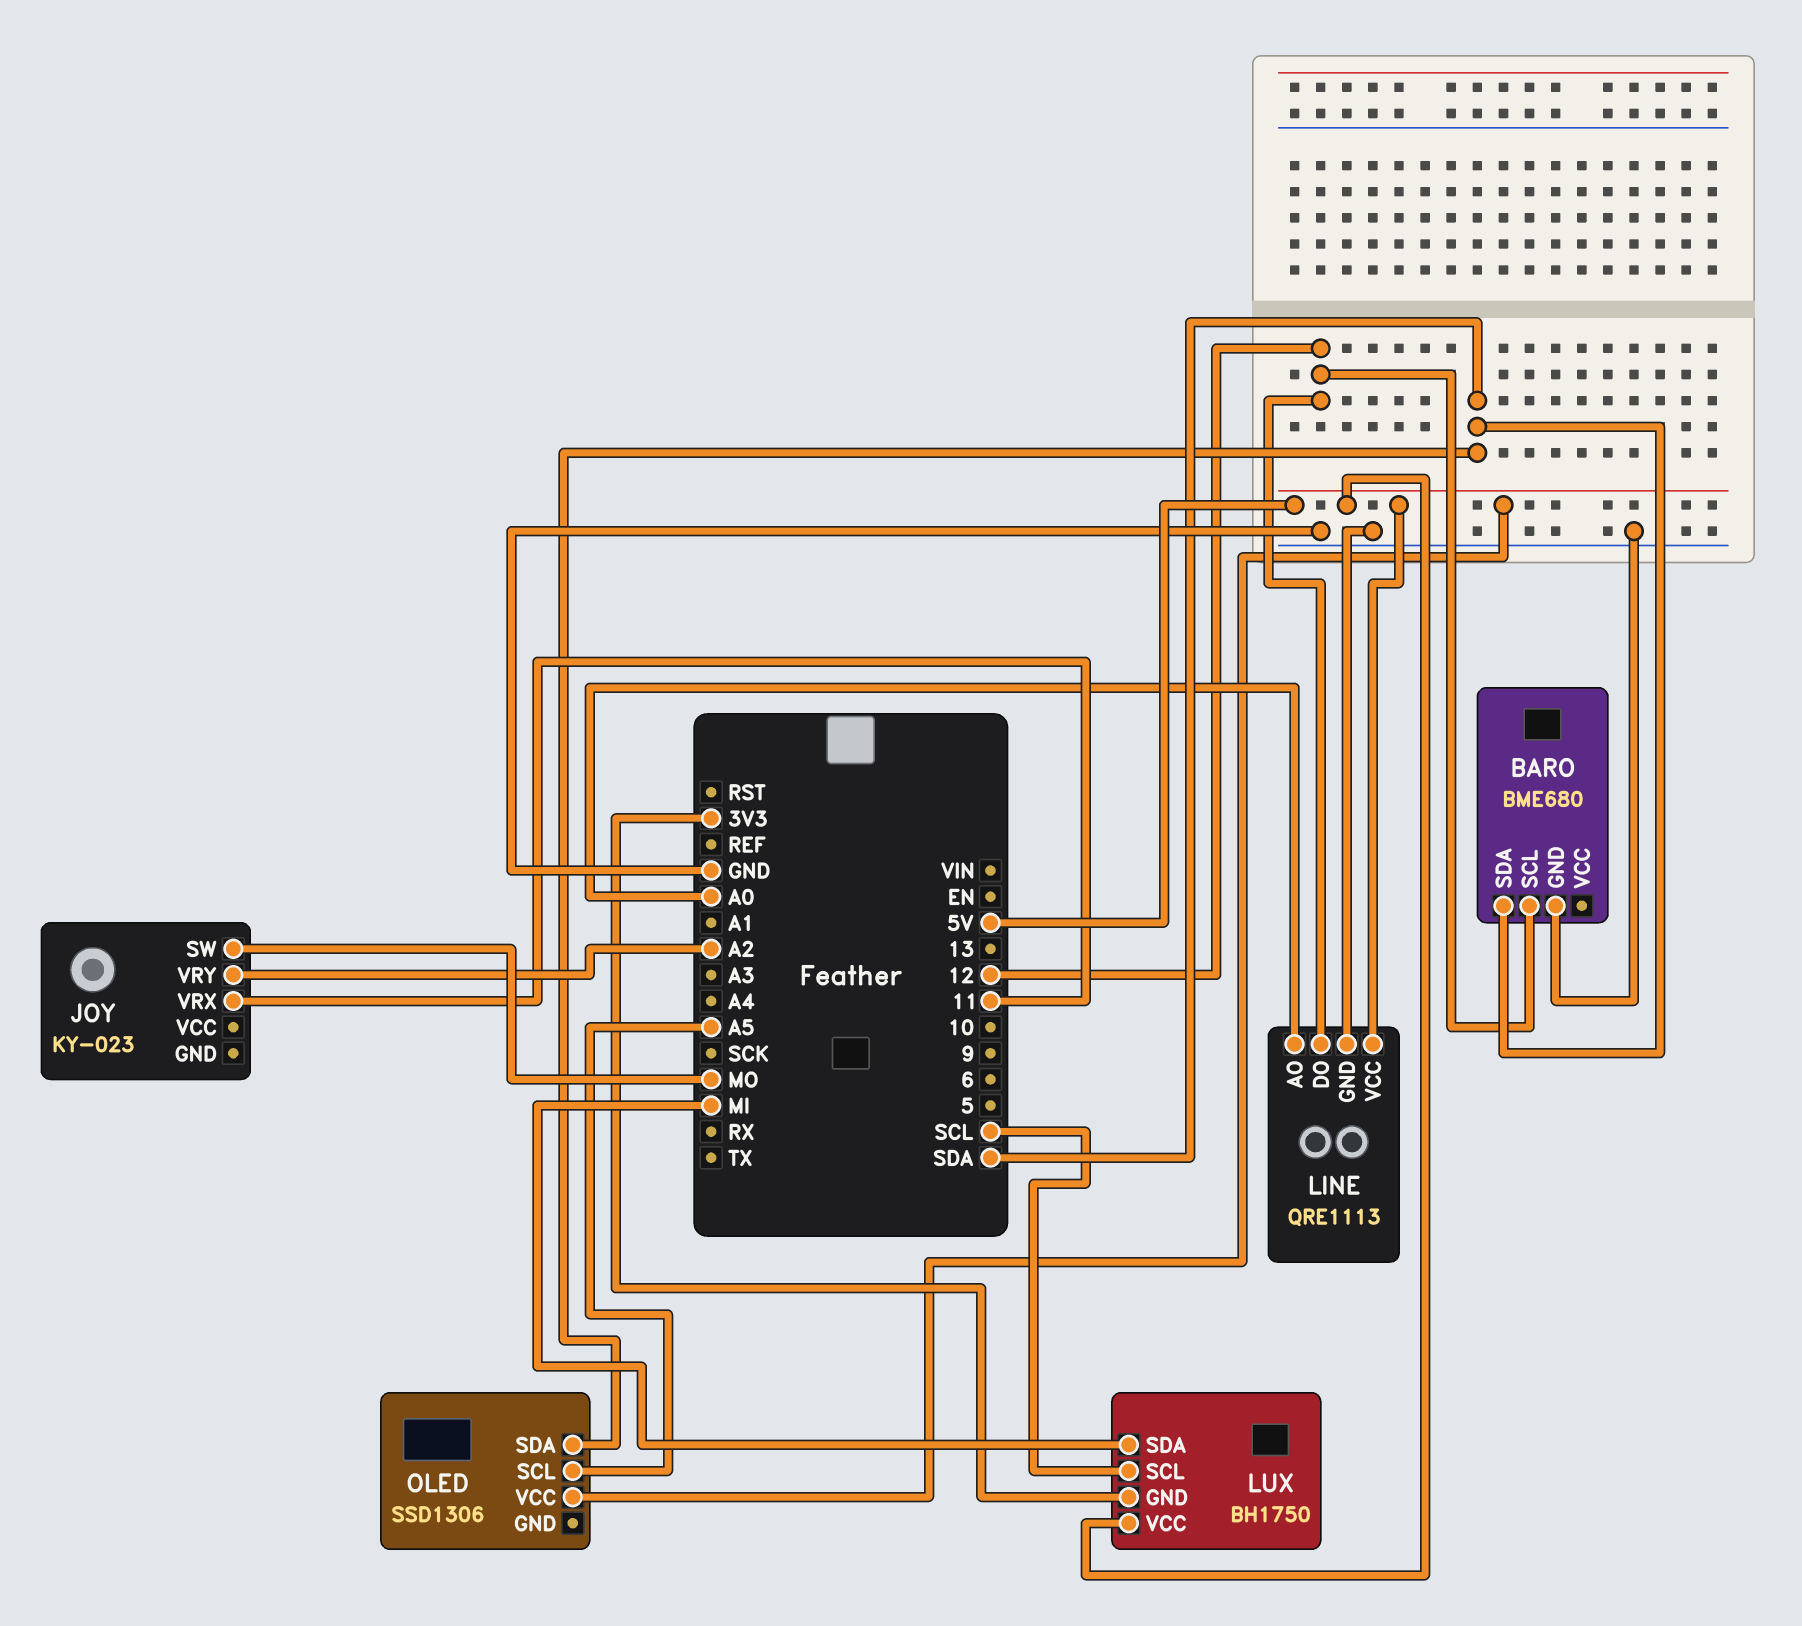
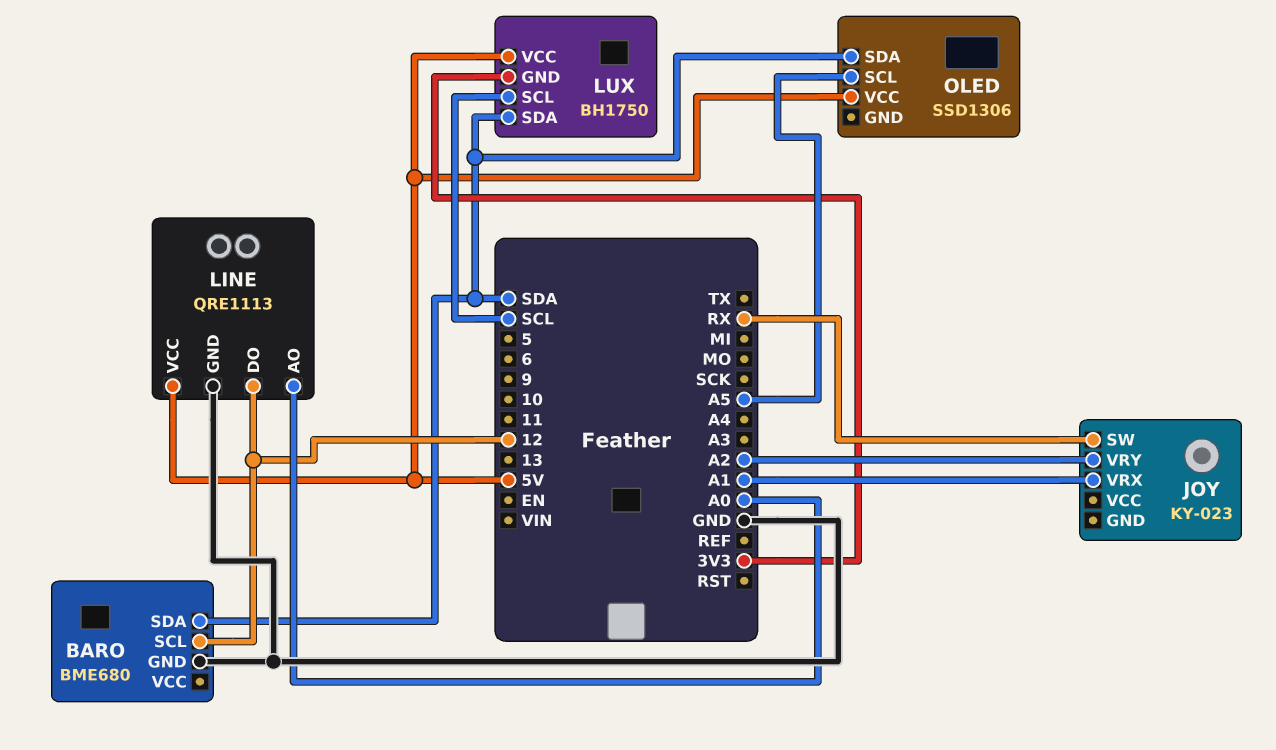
JOY pin SW: MO -> RX
JOY pin VRX: 11 -> A1
LUX pin SDA: MI -> SDA

